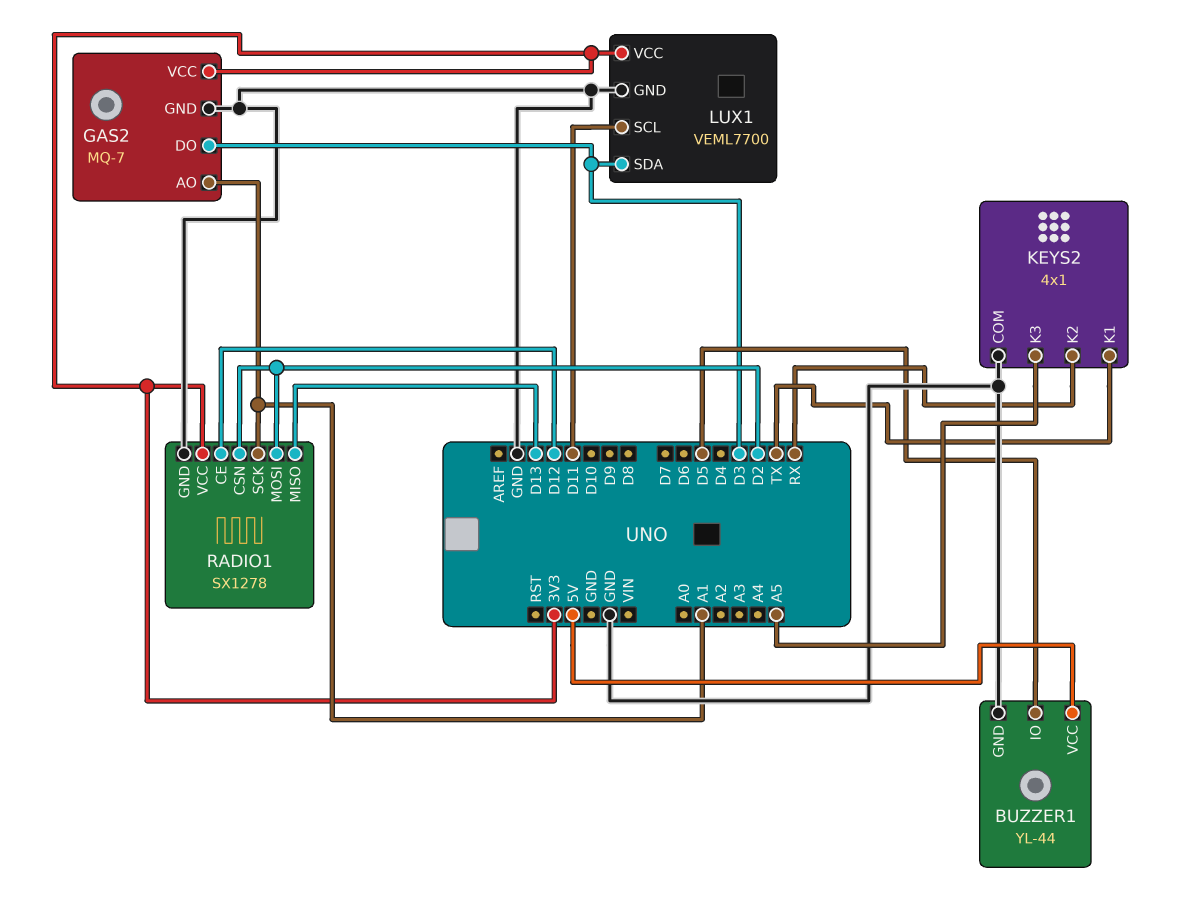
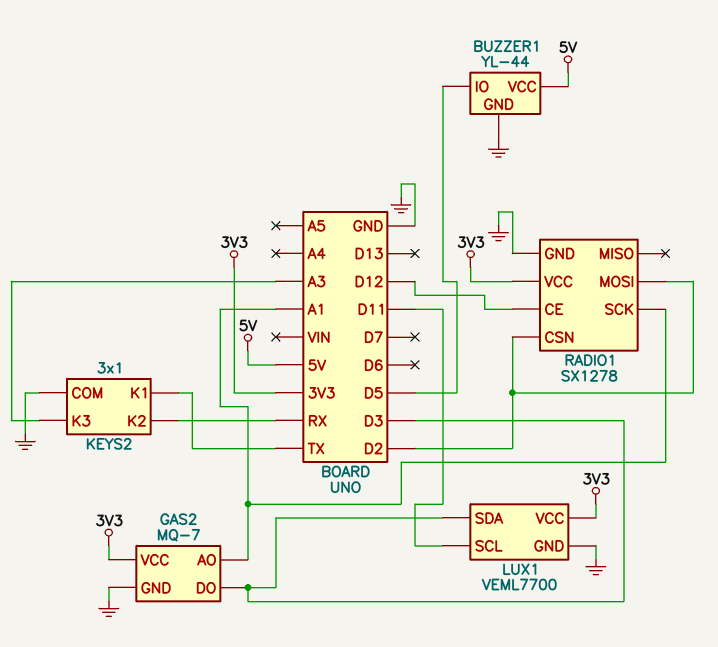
KEYS2: 4x1 -> 3x1
KEYS2 pin K3: A5 -> A3
RADIO1 pin MISO: D13 -> none

